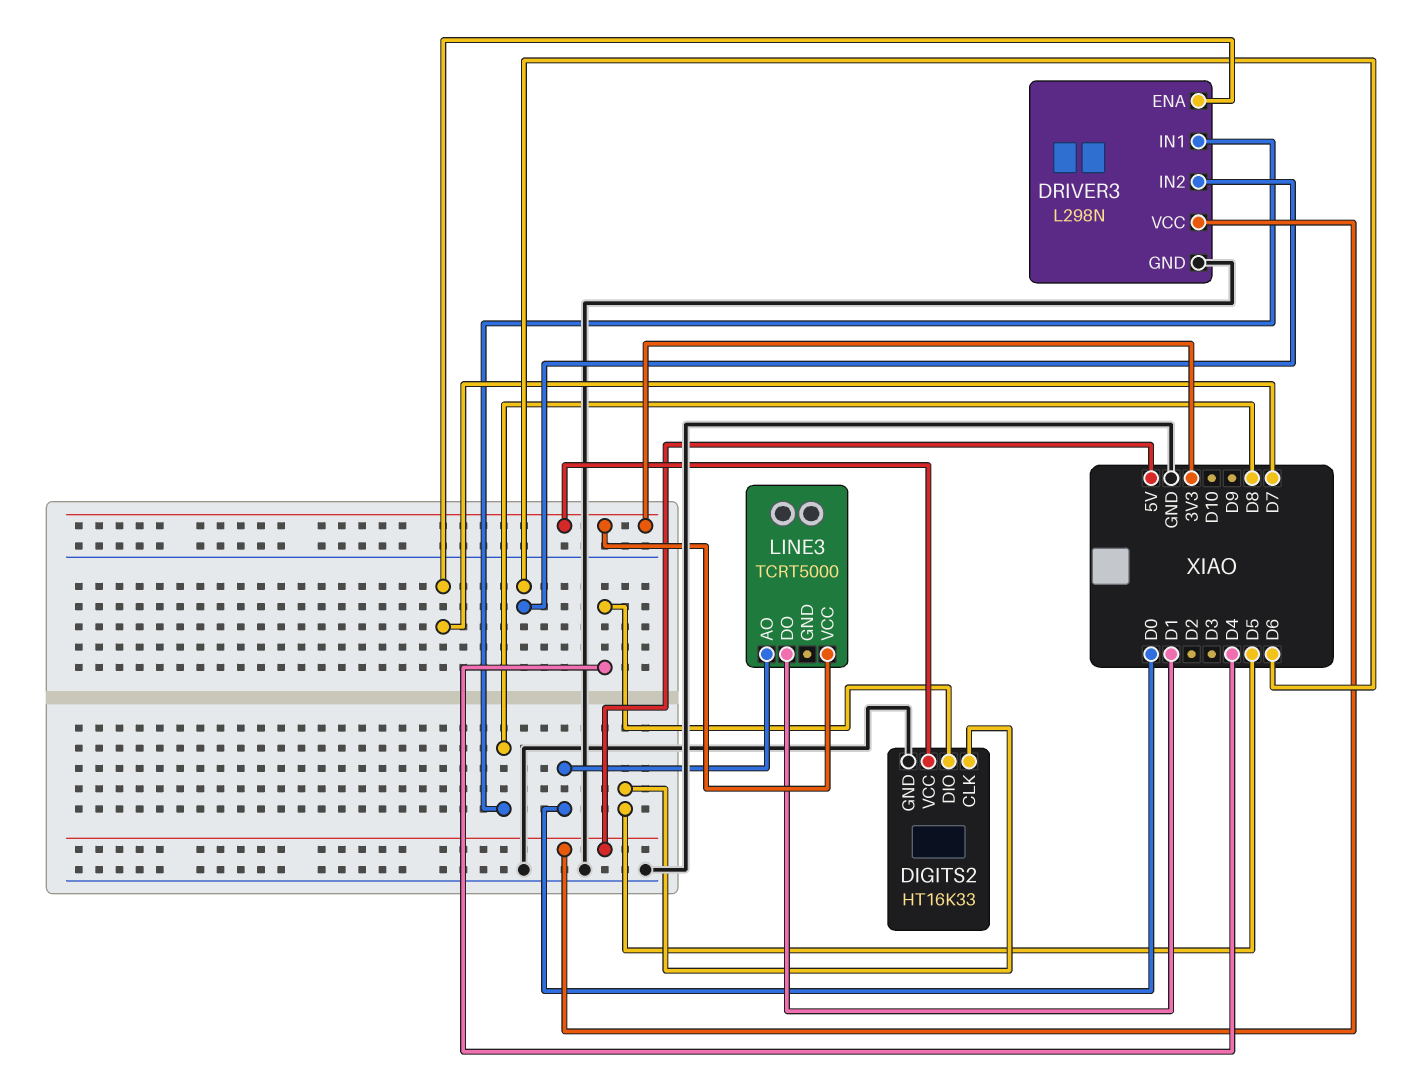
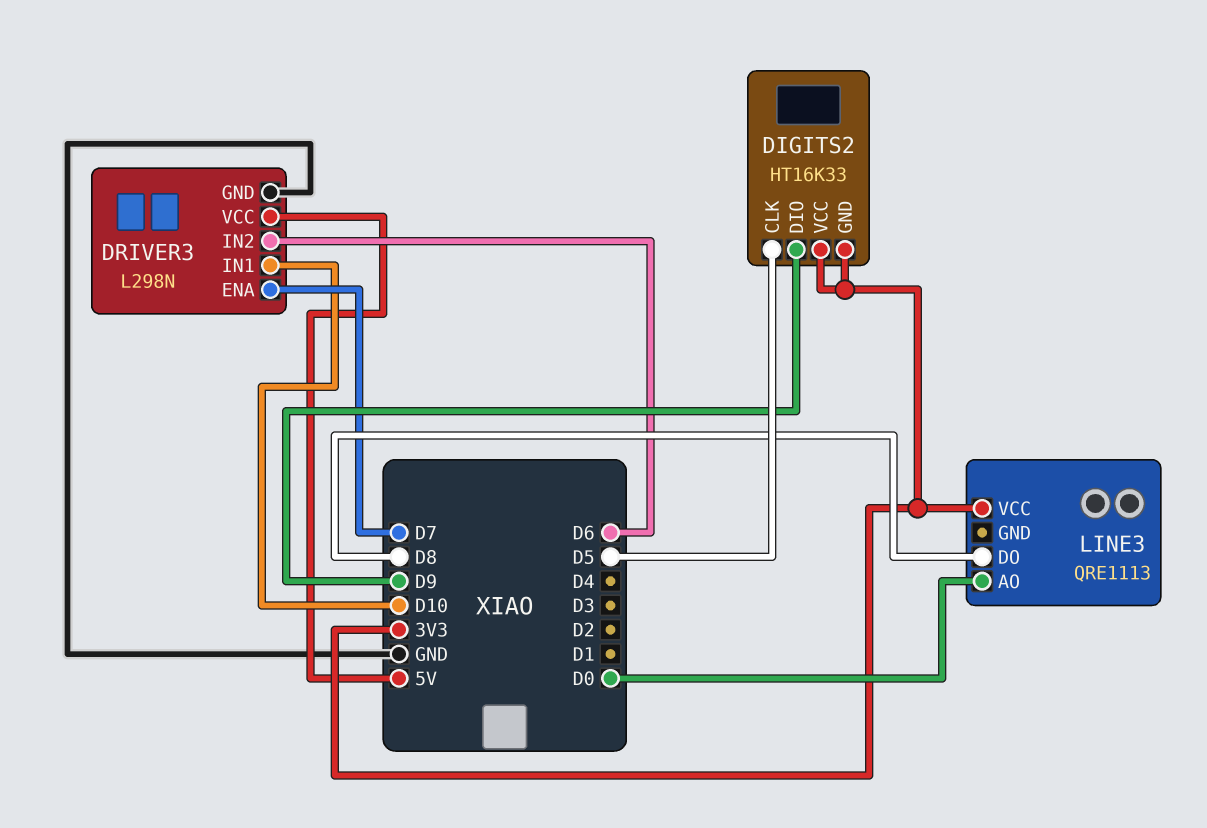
DIGITS2 pin DIO: D4 -> D9
DIGITS2 pin GND: GND -> 3V3
DRIVER3 pin IN1: D8 -> D10
LINE3: TCRT5000 -> QRE1113
LINE3 pin DO: D1 -> D8

